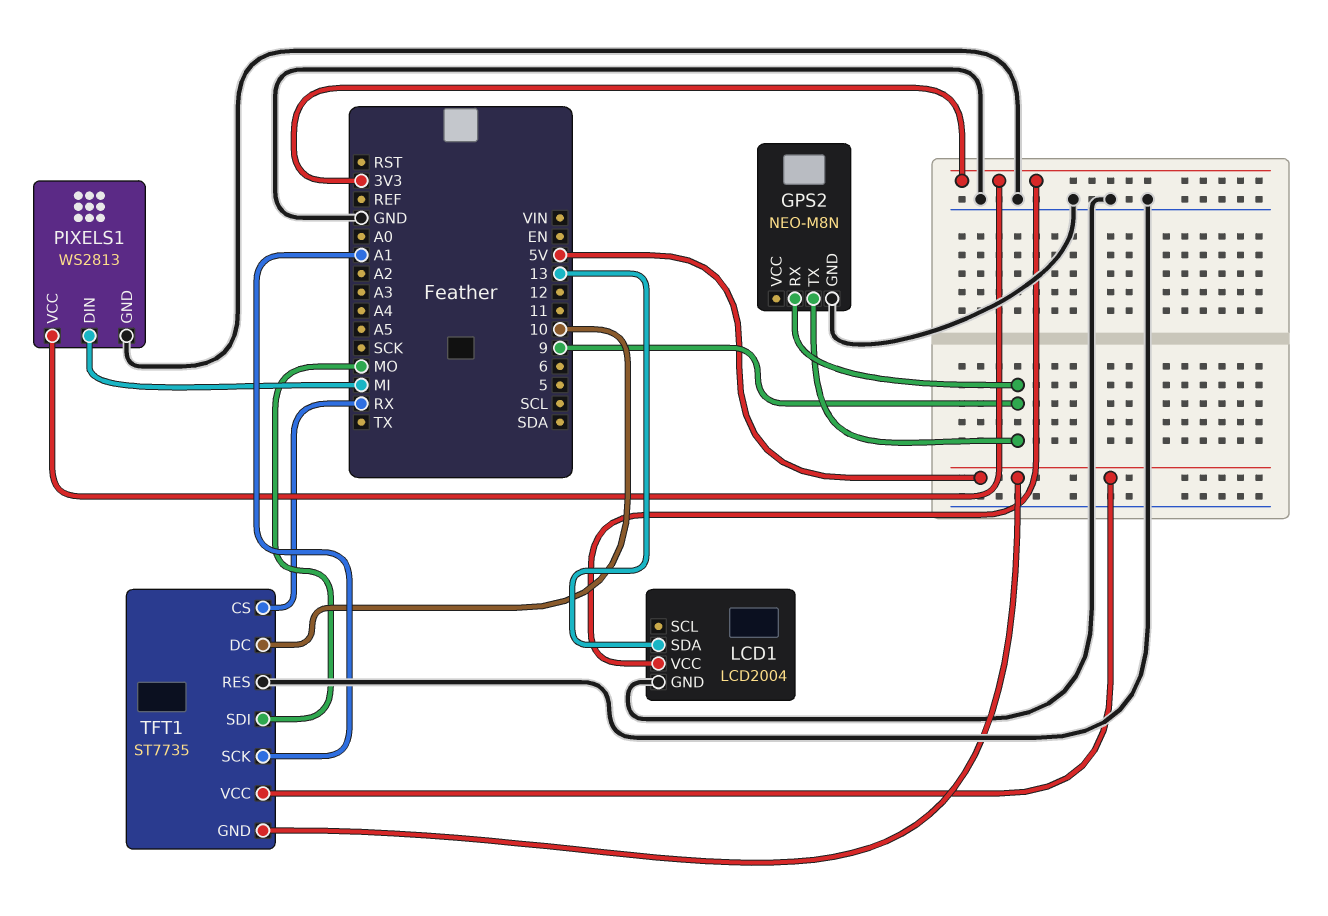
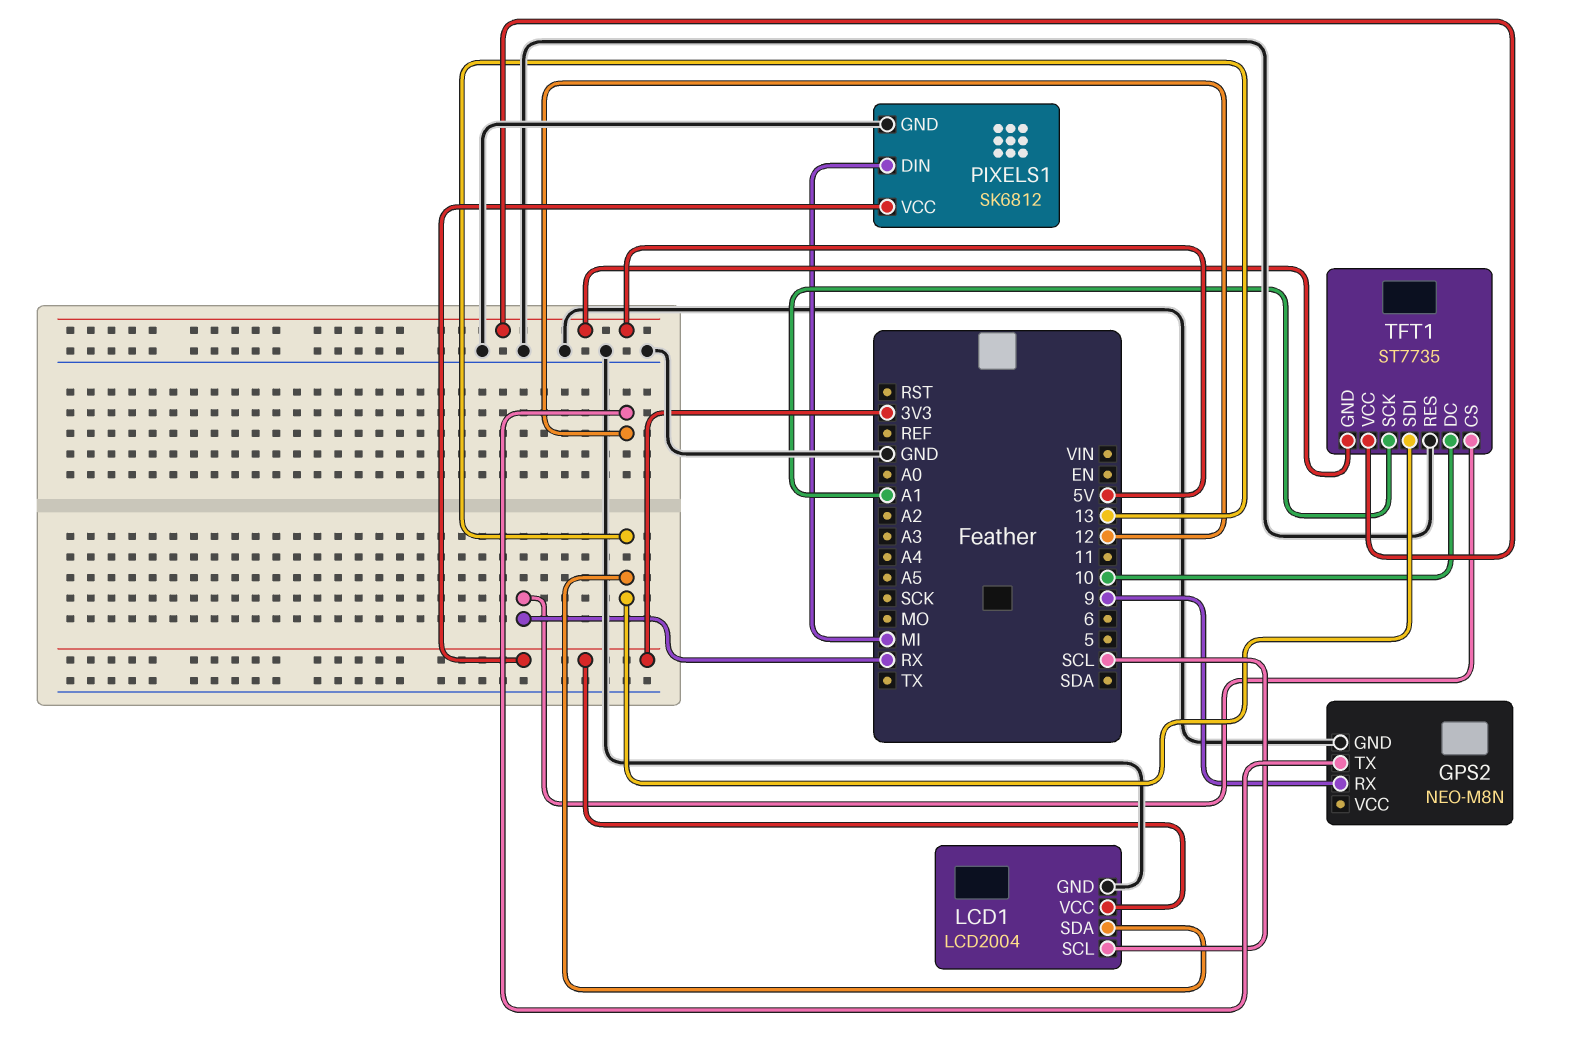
GPS2 pin TX: 9 -> 12
LCD1 pin SCL: none -> SCL
PIXELS1: WS2813 -> SK6812
TFT1 pin SDI: MO -> 13

